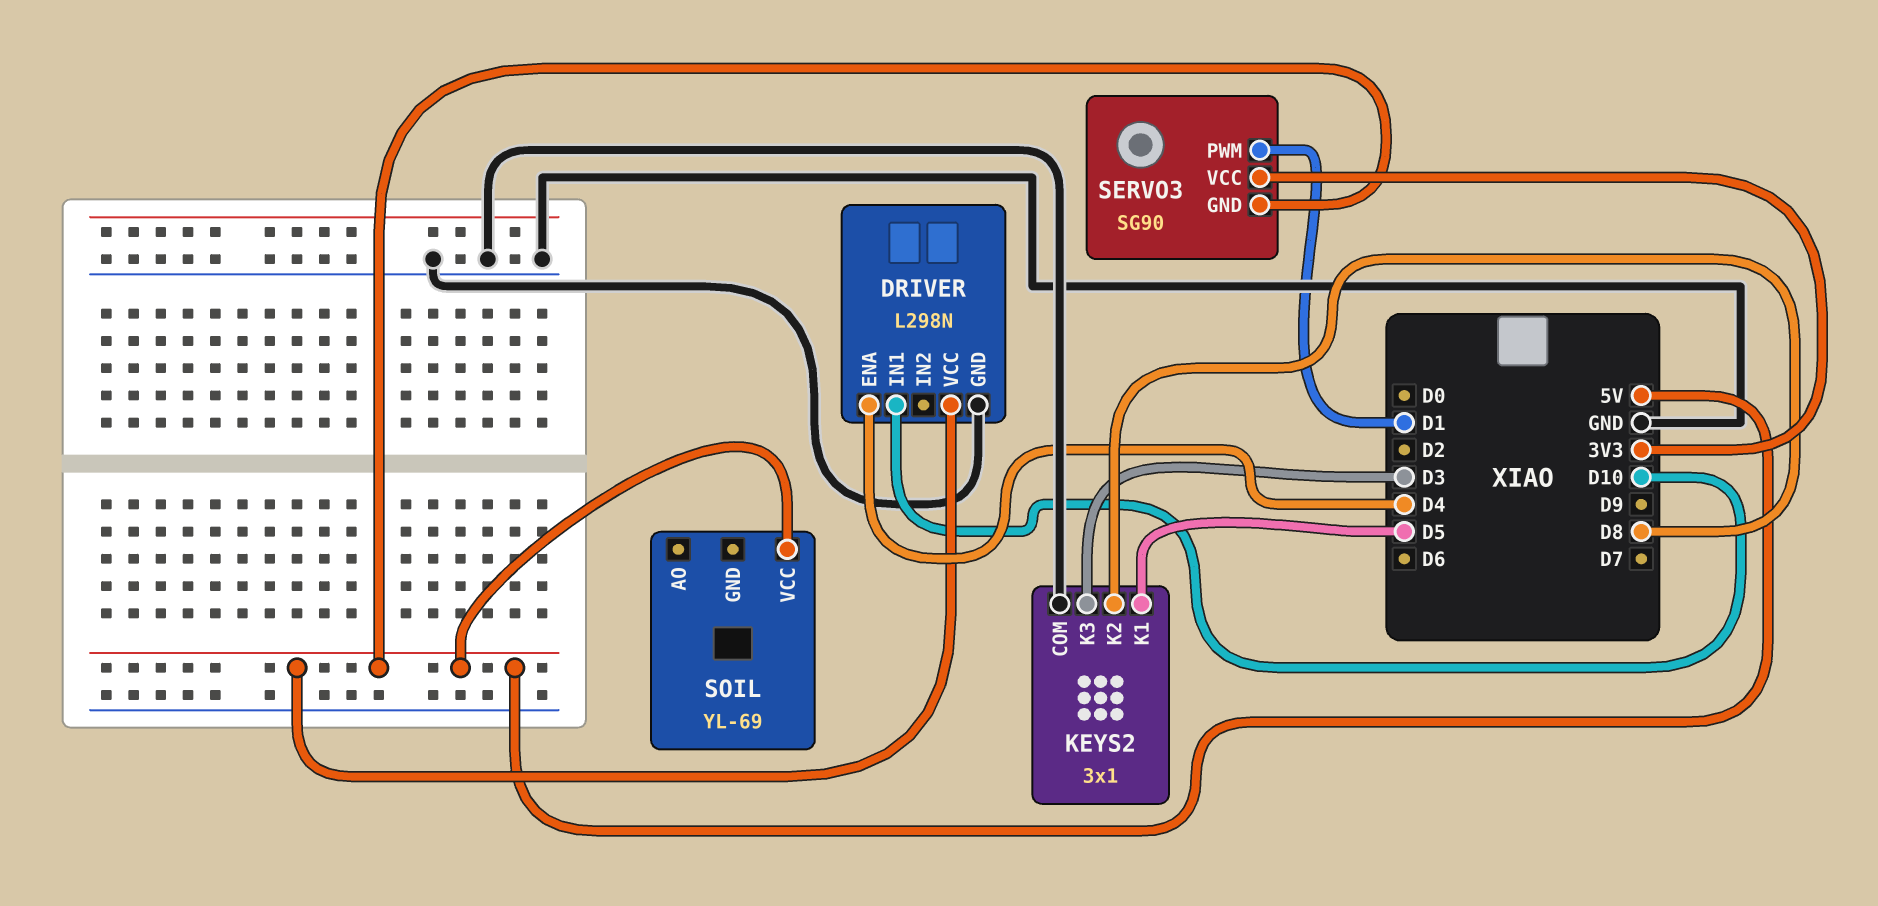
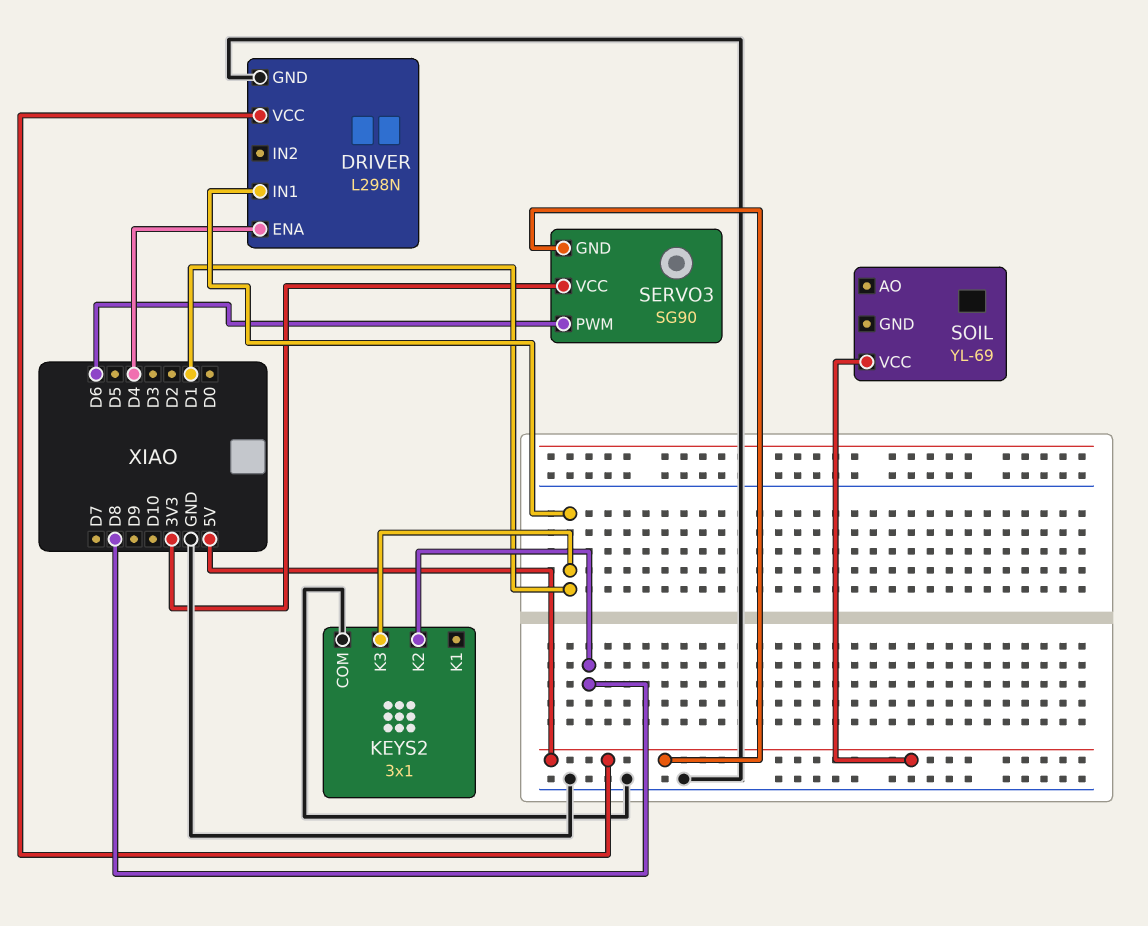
DRIVER pin IN1: D10 -> D1
KEYS2 pin K1: D5 -> none
KEYS2 pin K3: D3 -> D1
SERVO3 pin PWM: D1 -> D6

